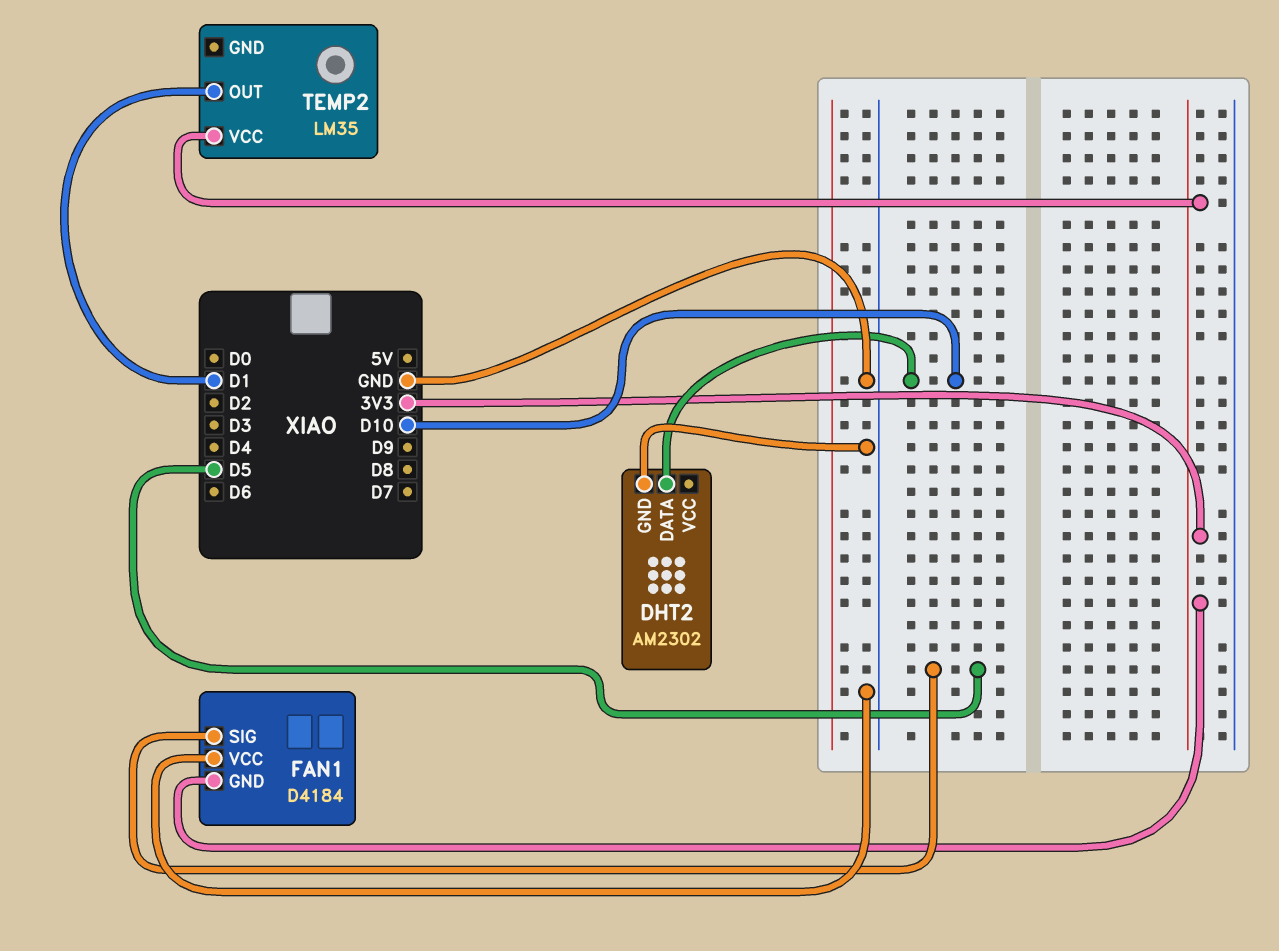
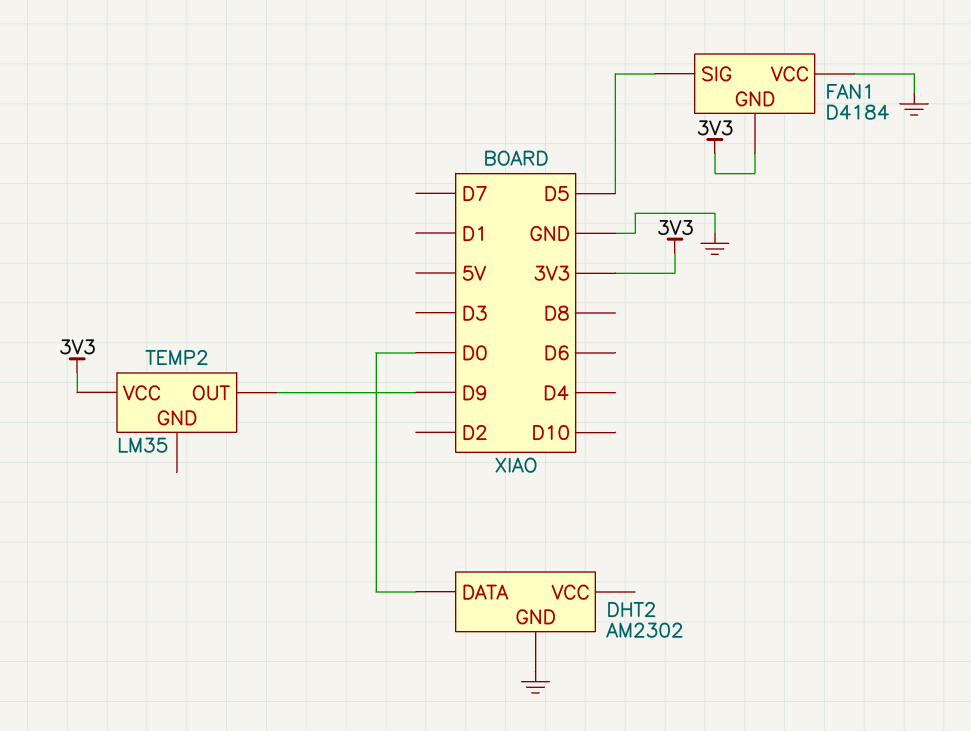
DHT2 pin DATA: D10 -> D0
TEMP2 pin OUT: D1 -> D9

